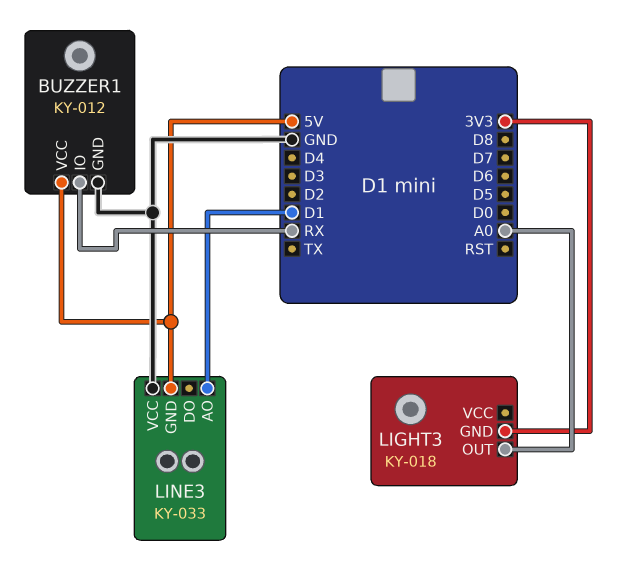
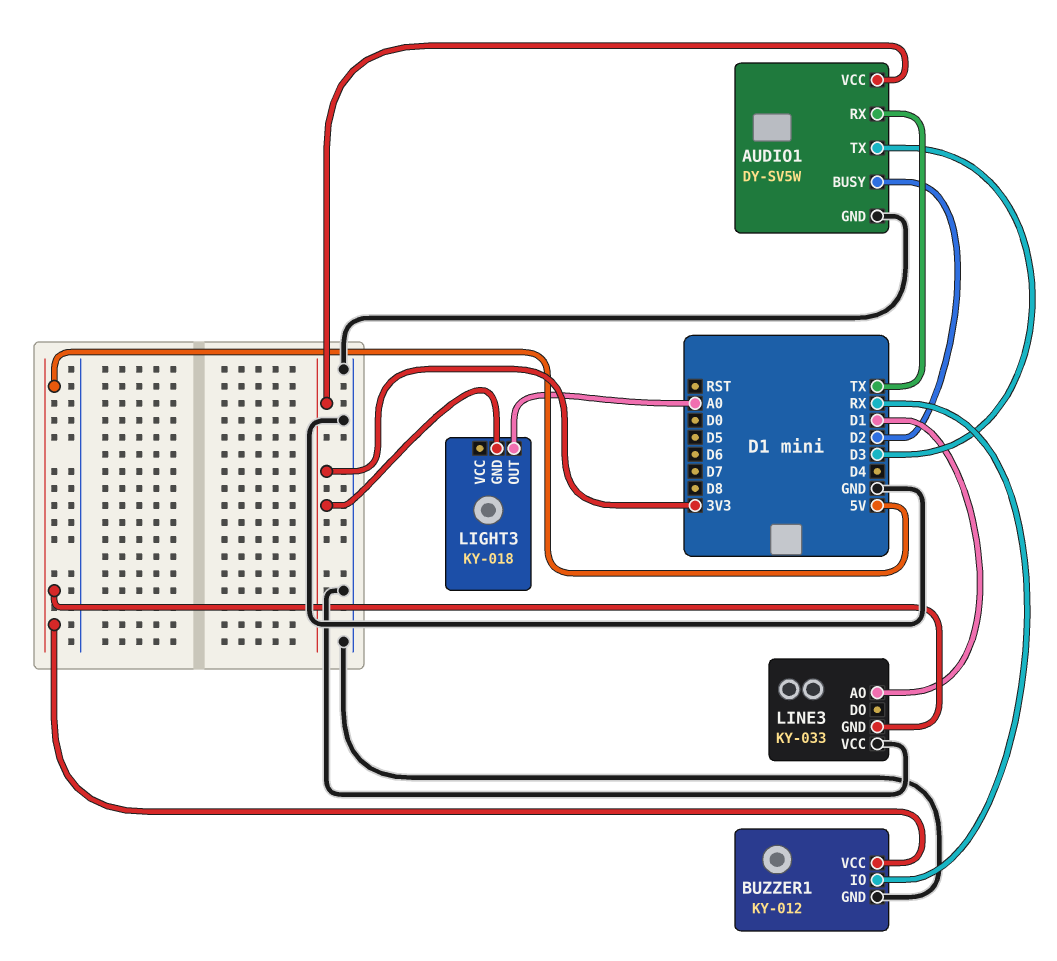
AUDIO1: none -> DY-SV5W
AUDIO1 pin BUSY: none -> D2
AUDIO1 pin GND: none -> GND
AUDIO1 pin RX: none -> TX
AUDIO1 pin TX: none -> D3
AUDIO1 pin VCC: none -> 3V3

